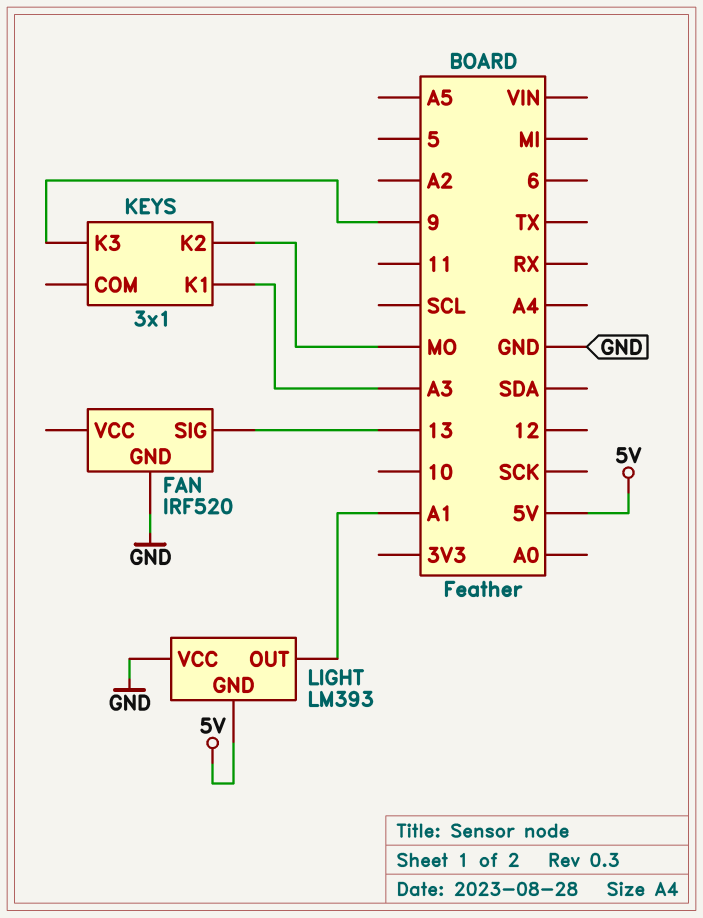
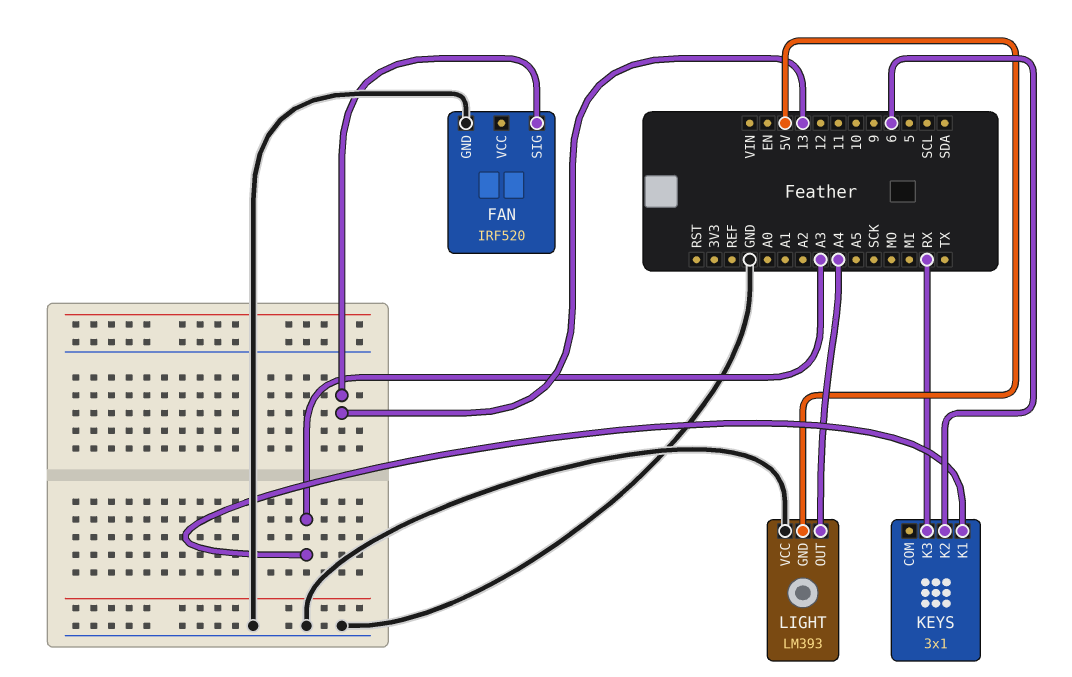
KEYS pin K2: MO -> 6
KEYS pin K3: 9 -> RX
LIGHT pin OUT: A1 -> A4

